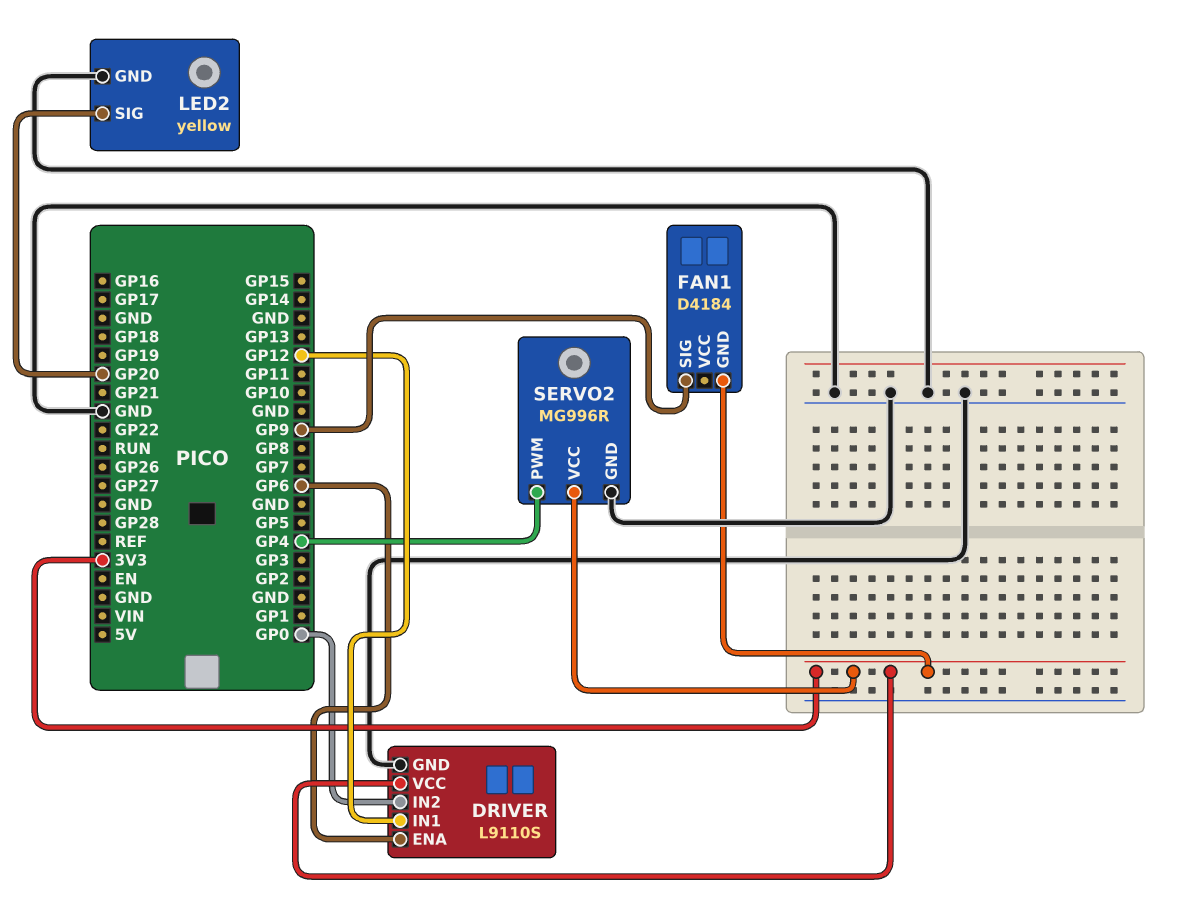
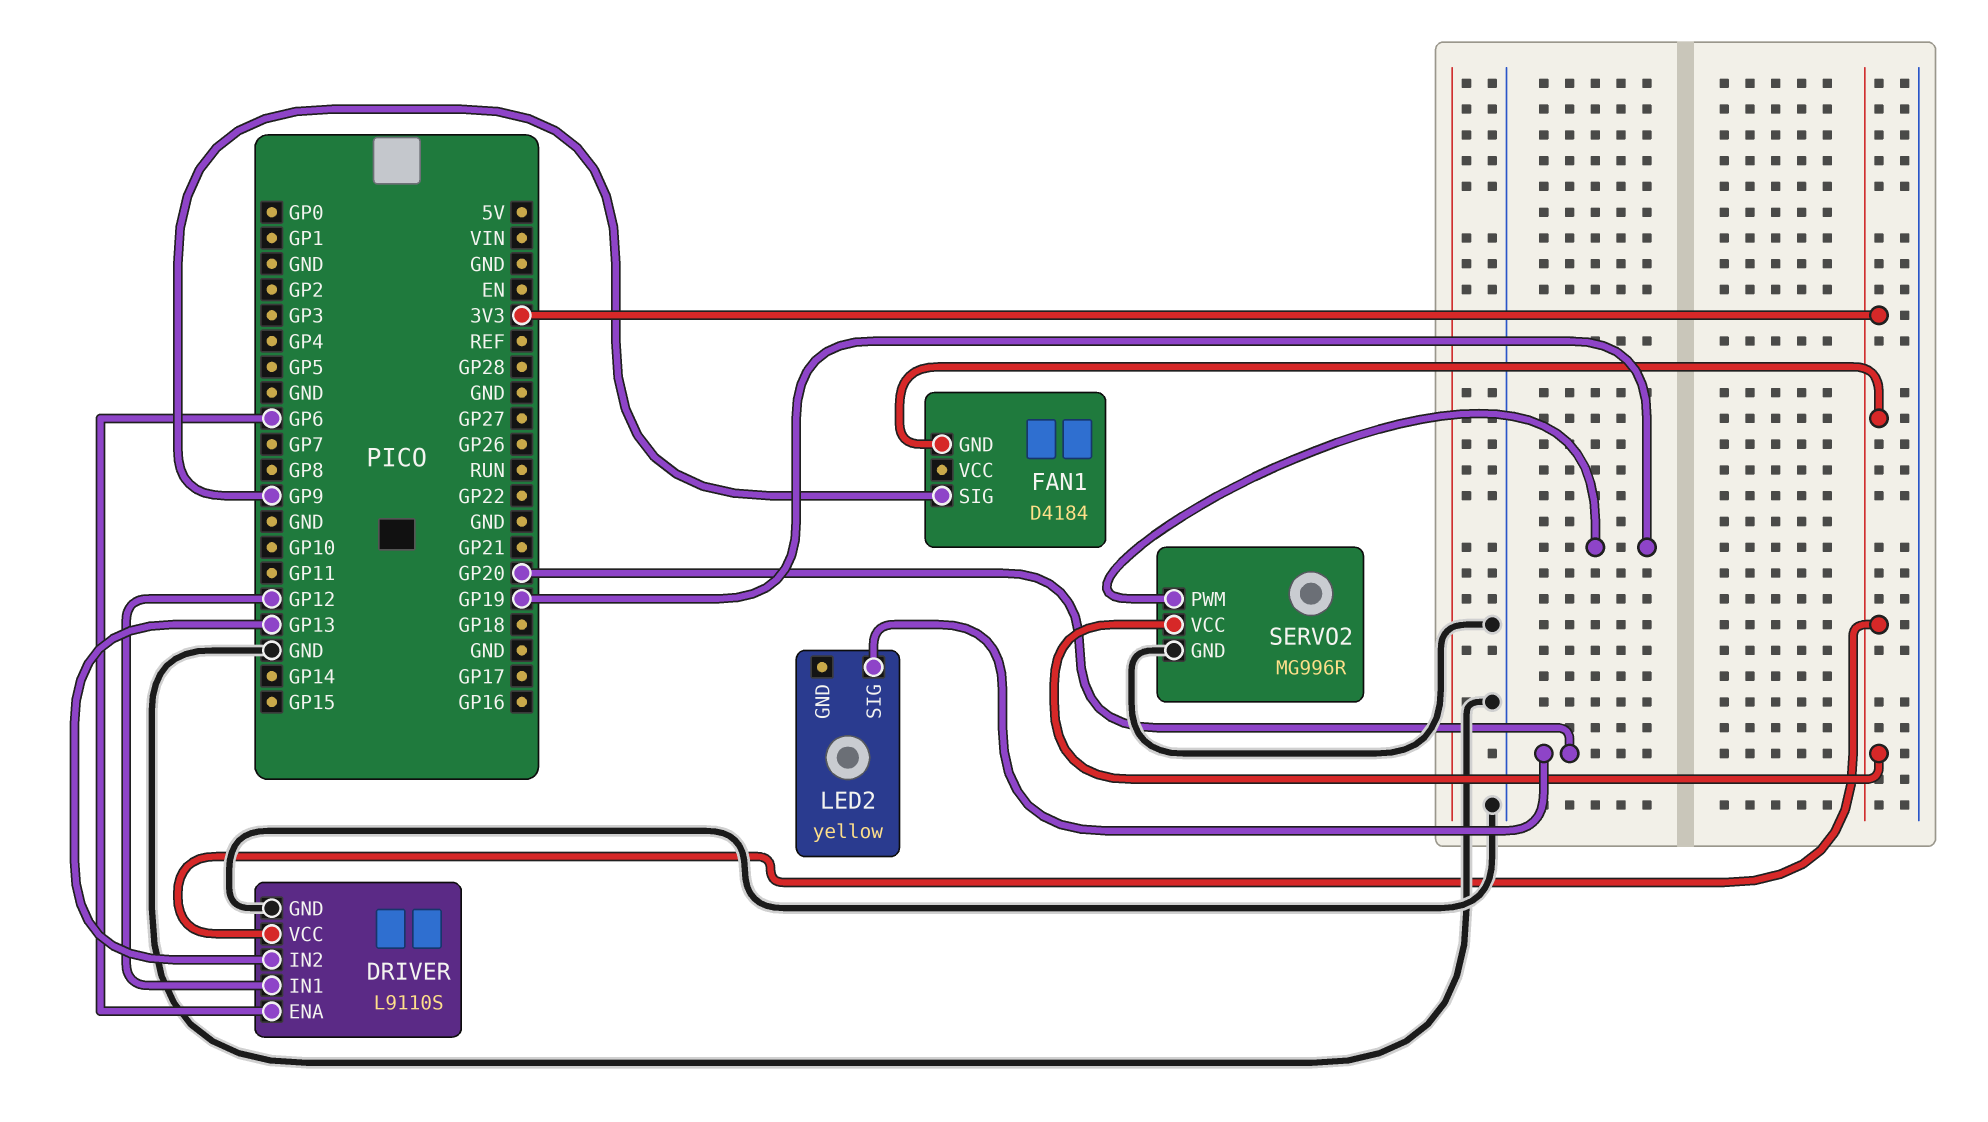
DRIVER pin IN2: GP0 -> GP13
LED2 pin GND: GND -> none
SERVO2 pin PWM: GP4 -> GP19

